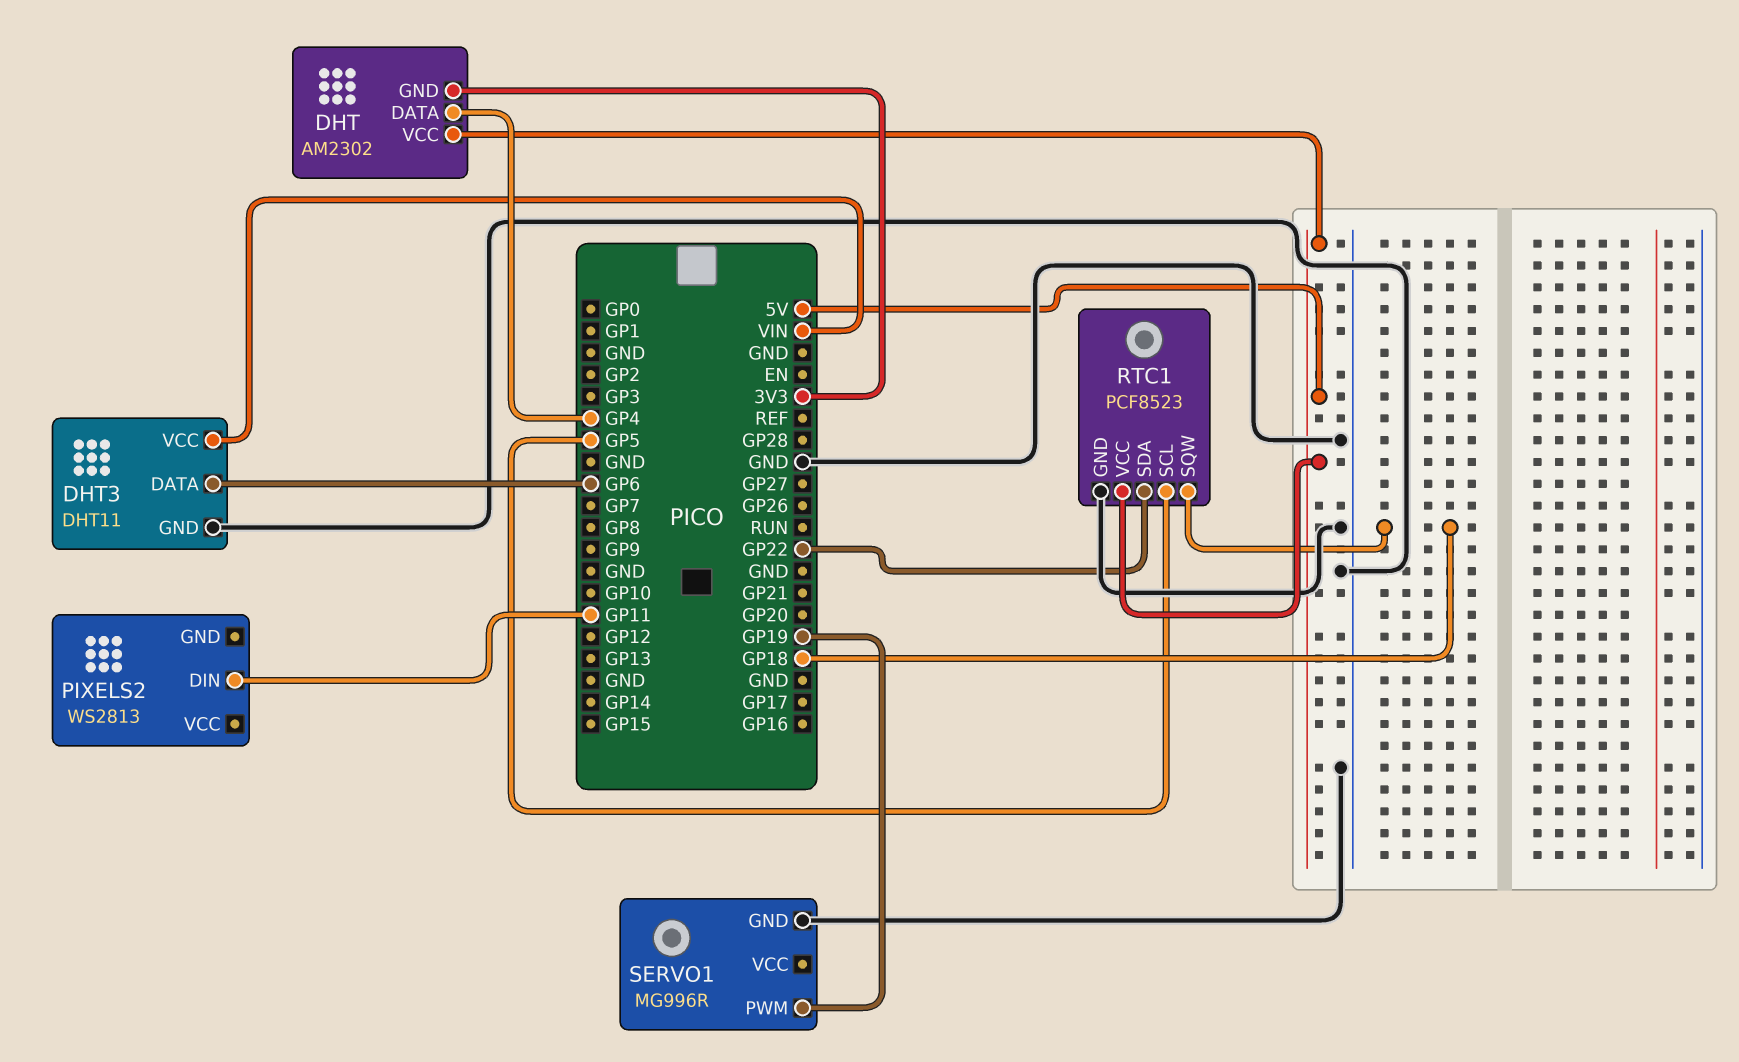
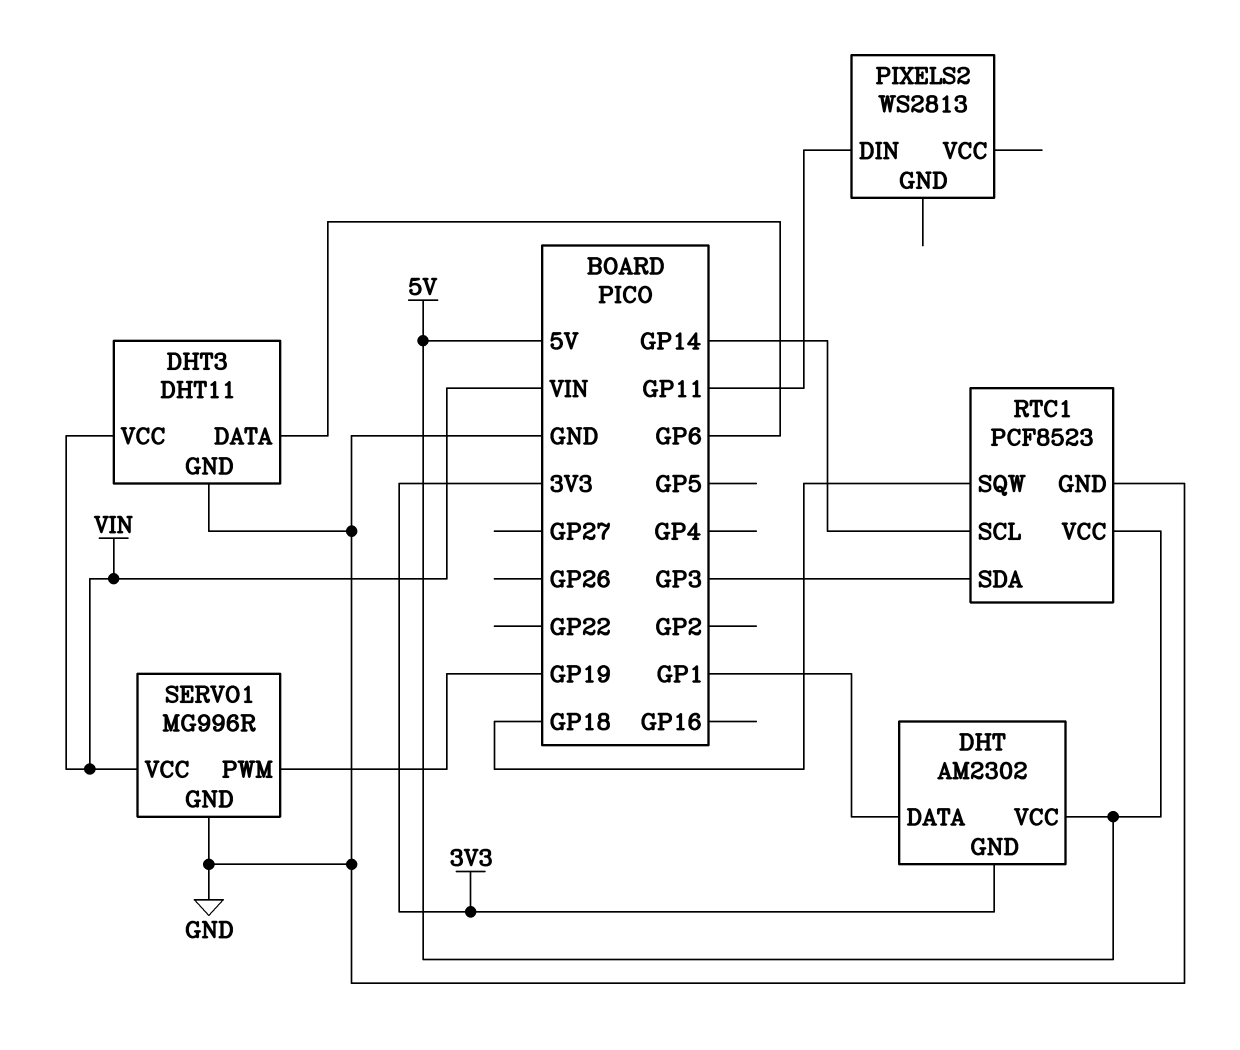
DHT pin DATA: GP4 -> GP1
RTC1 pin SCL: GP5 -> GP14
RTC1 pin SDA: GP22 -> GP3
SERVO1 pin VCC: none -> VIN

